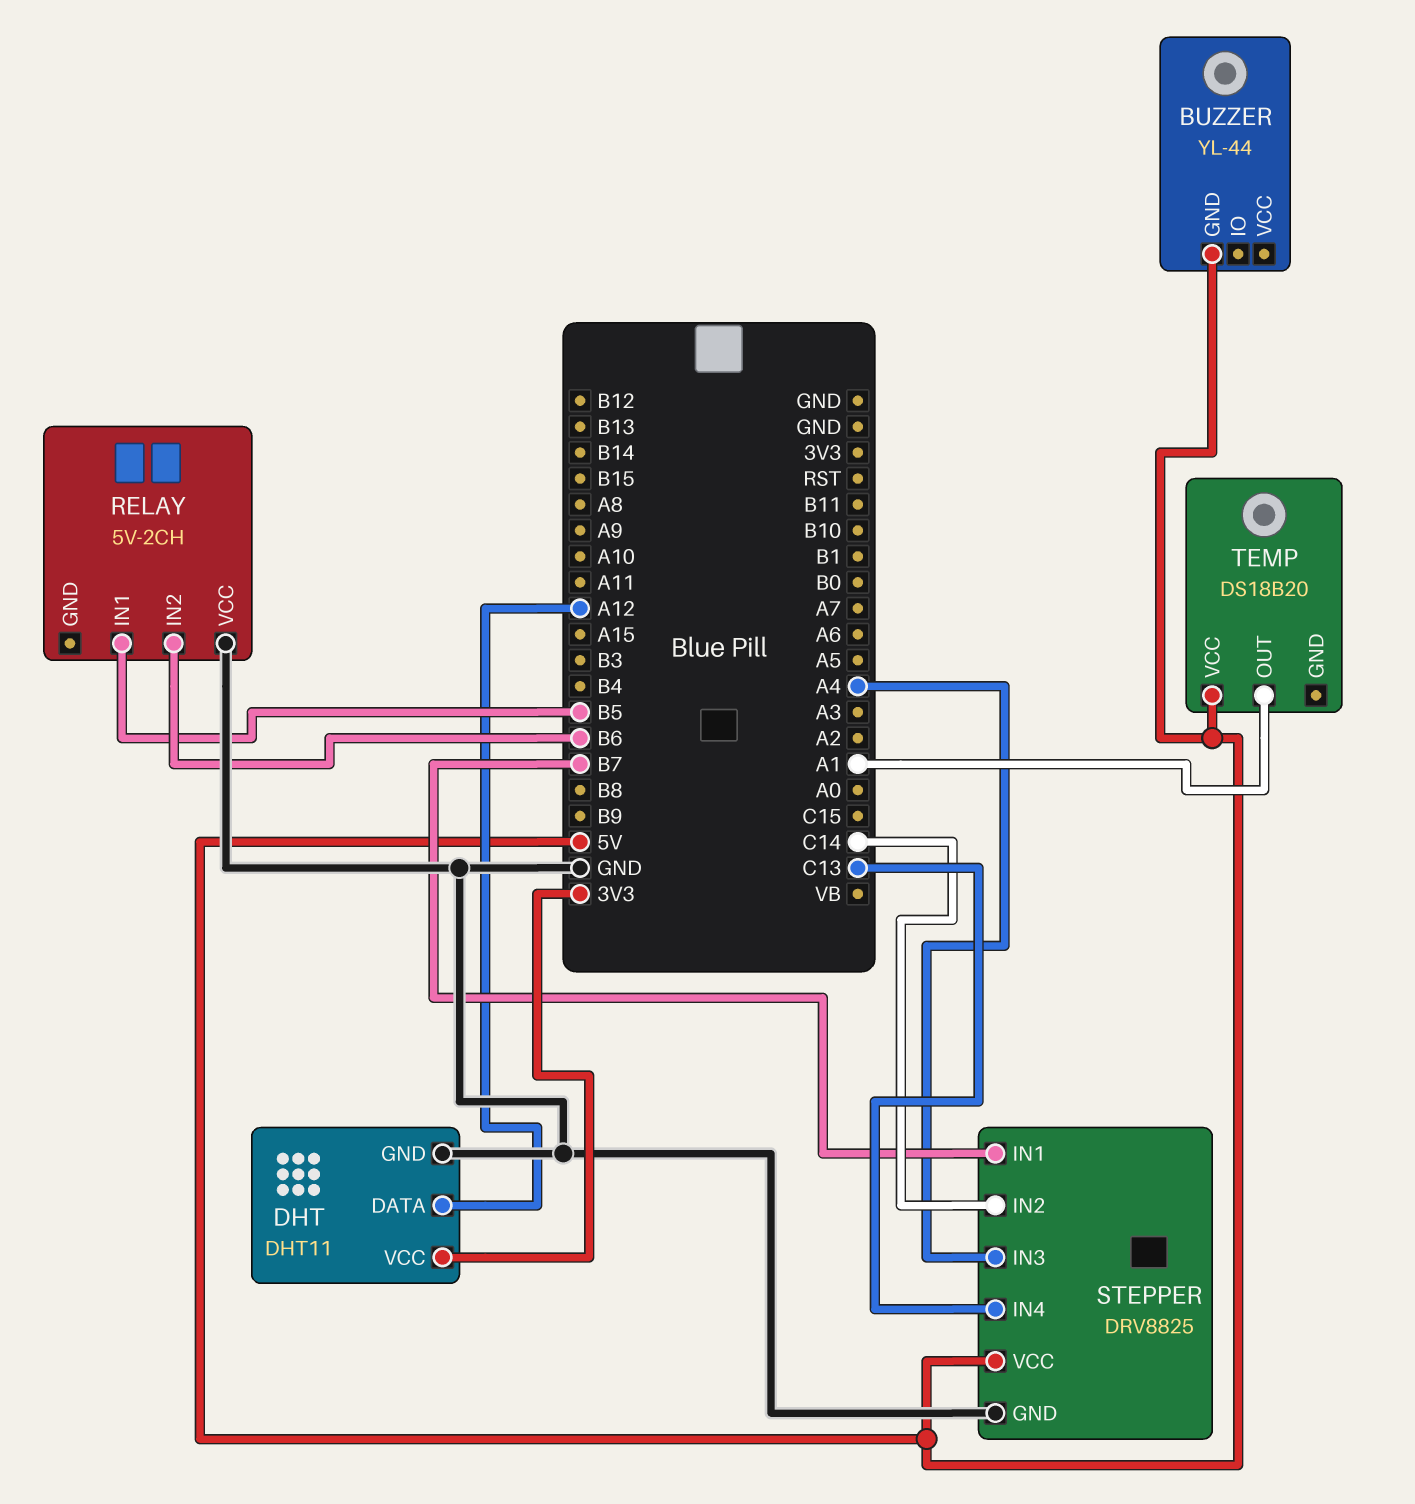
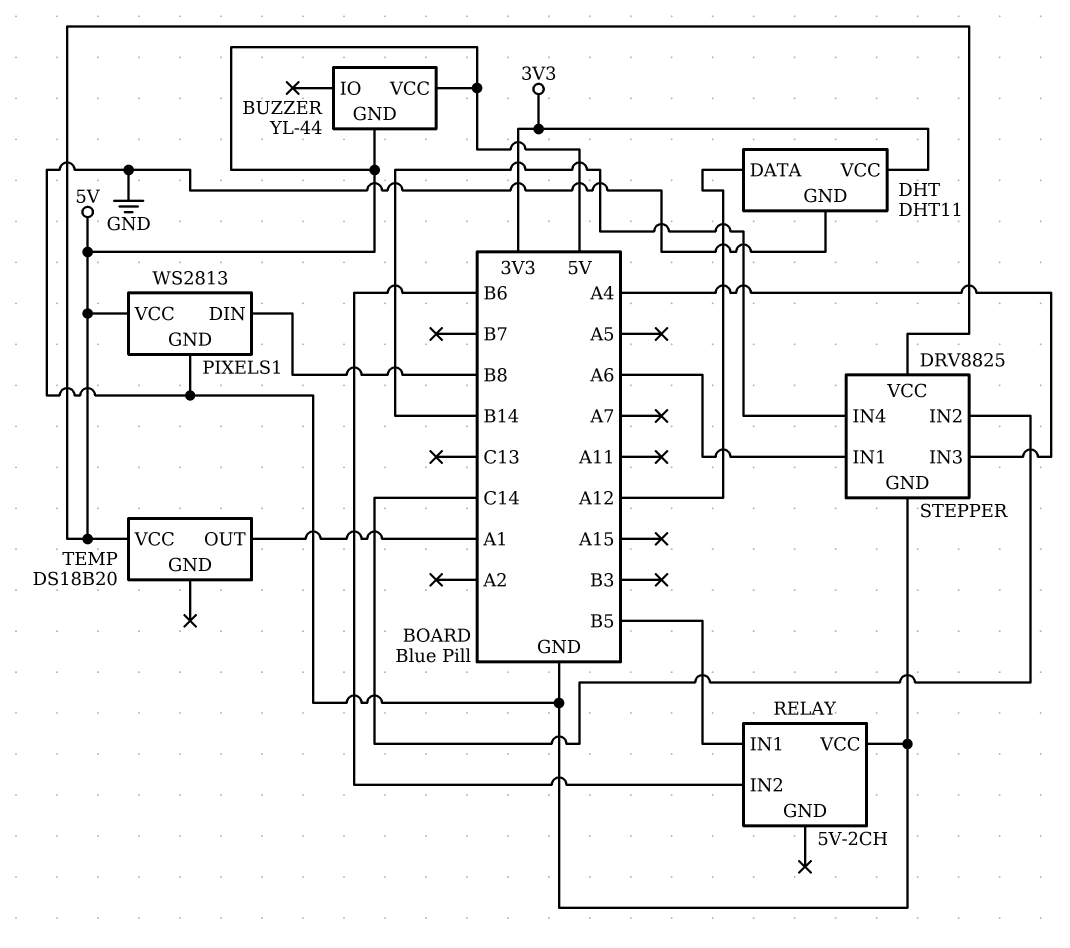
BUZZER pin VCC: none -> 5V
PIXELS1: none -> WS2813
PIXELS1 pin DIN: none -> B8
PIXELS1 pin GND: none -> GND
PIXELS1 pin VCC: none -> 5V
STEPPER pin IN1: B7 -> A6
STEPPER pin IN4: C13 -> B14

